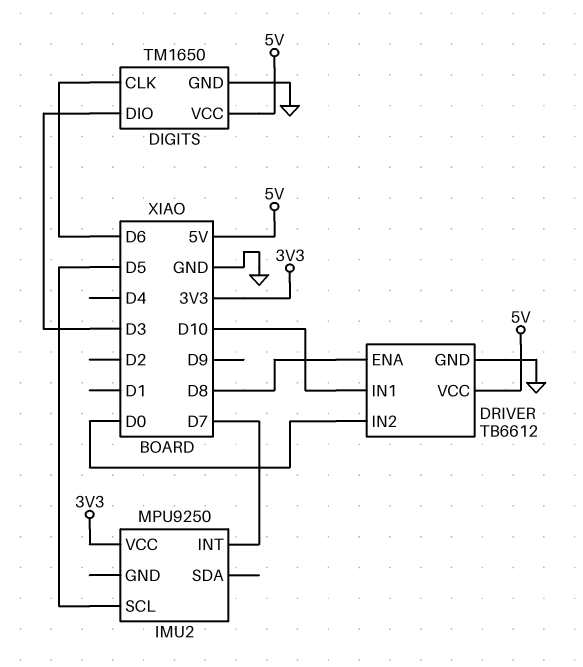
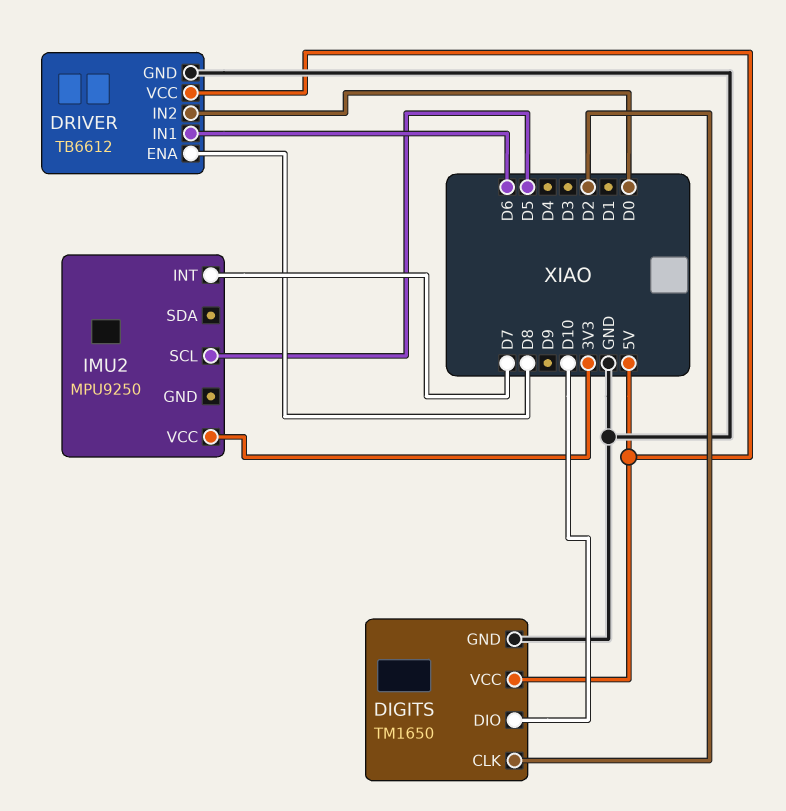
DIGITS pin CLK: D6 -> D2
DIGITS pin DIO: D3 -> D10
DRIVER pin IN1: D10 -> D6

